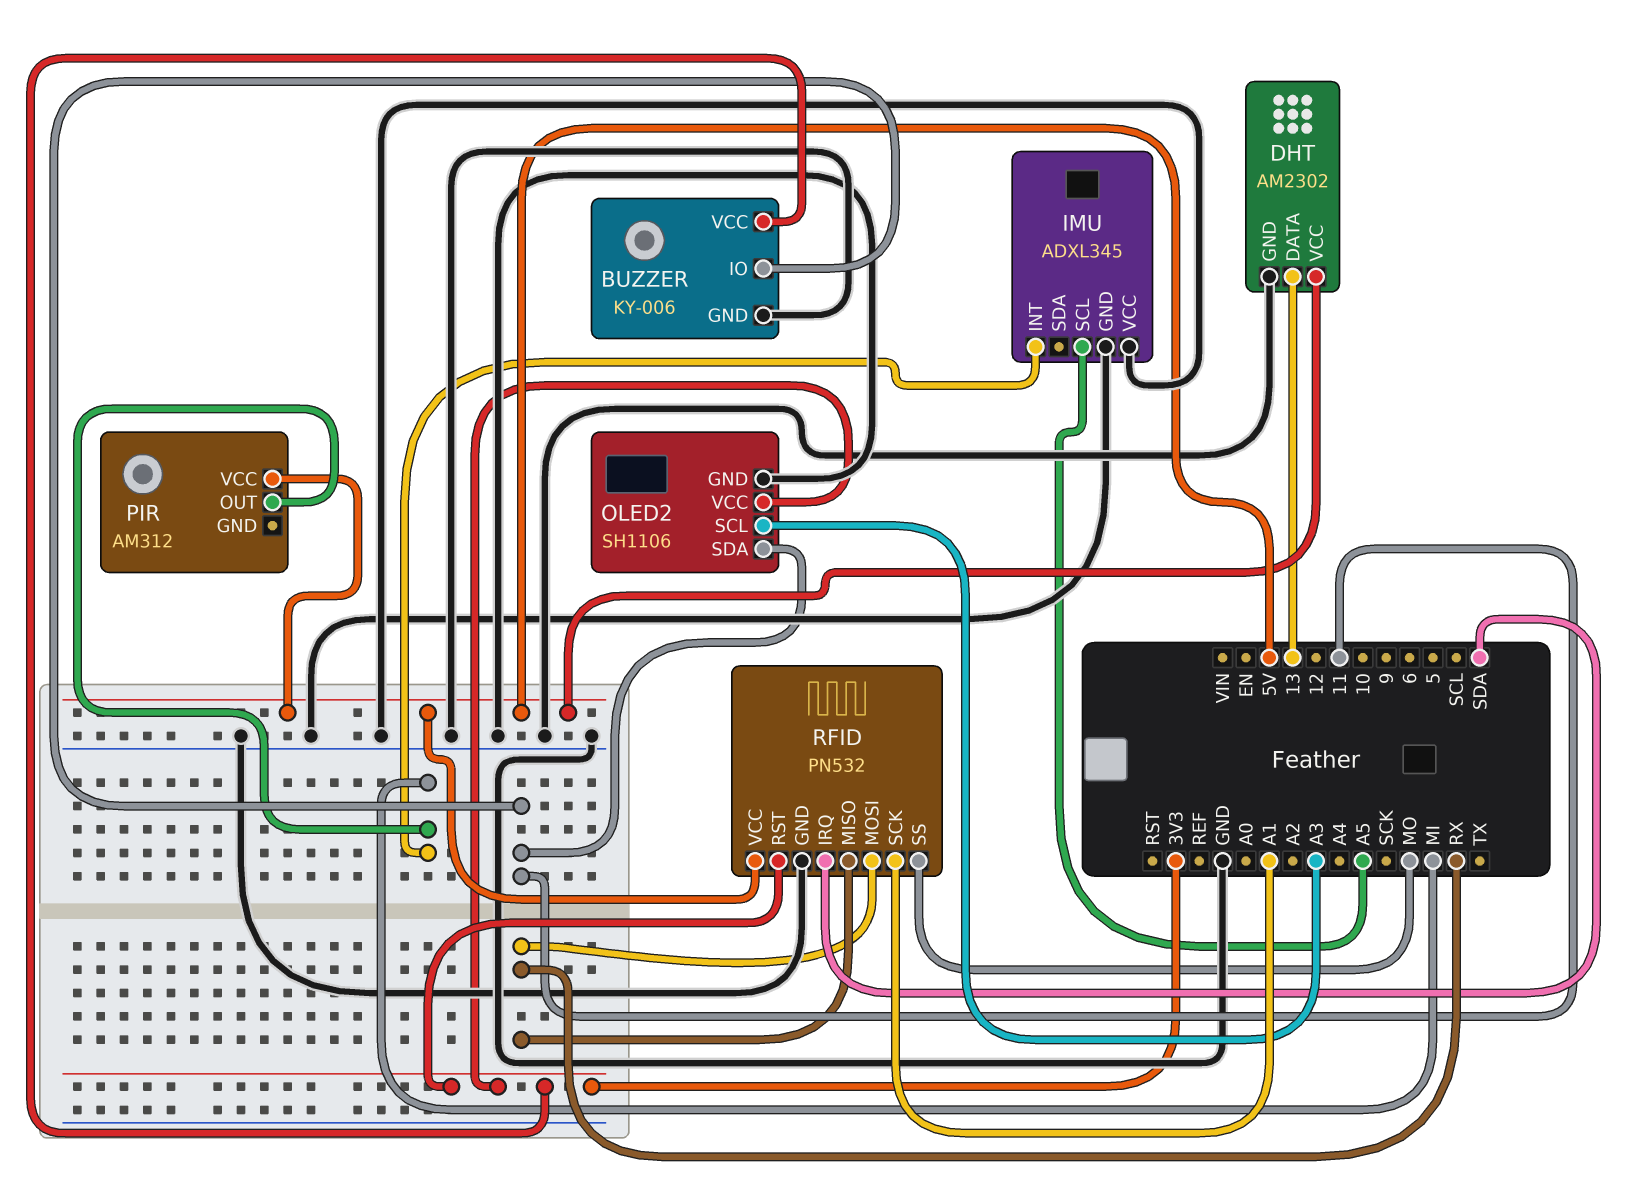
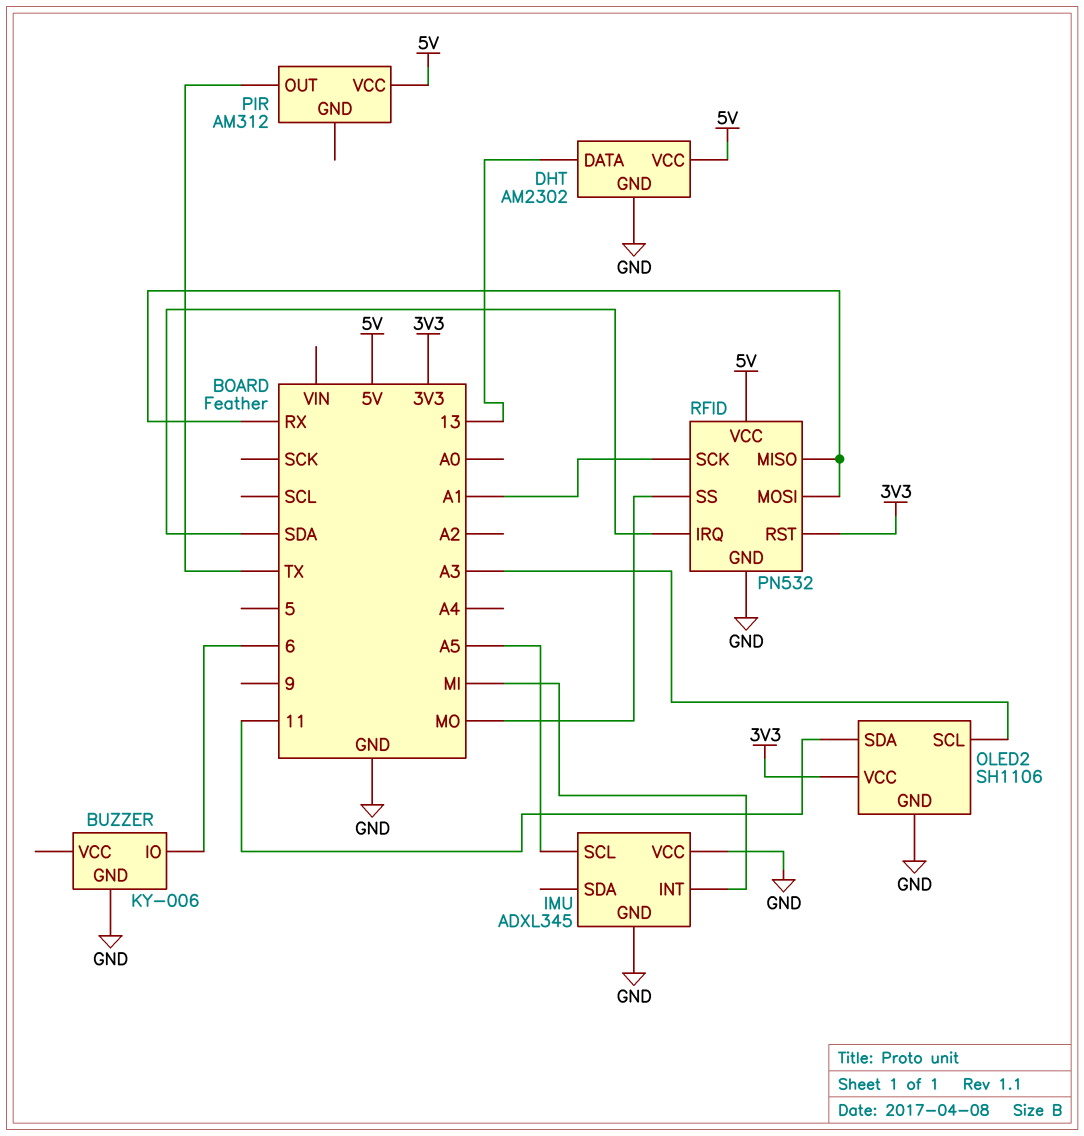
BUZZER pin IO: 11 -> 6
BUZZER pin VCC: 3V3 -> none
PIR pin OUT: MI -> TX

